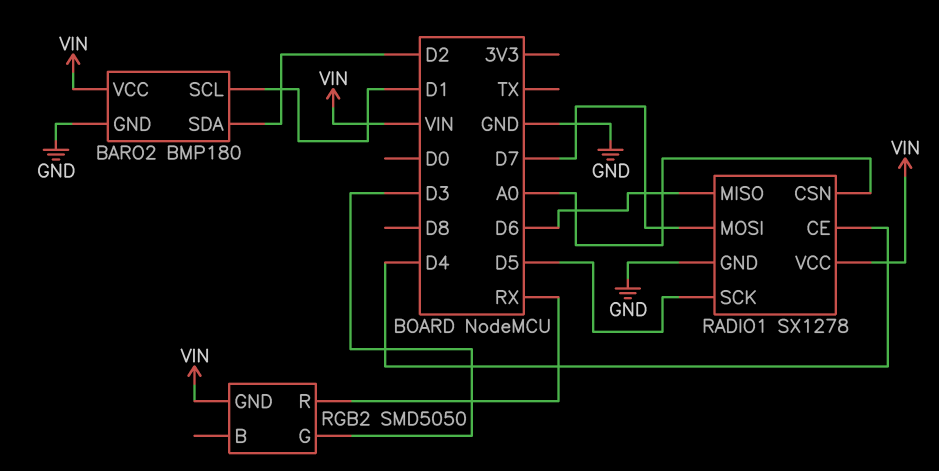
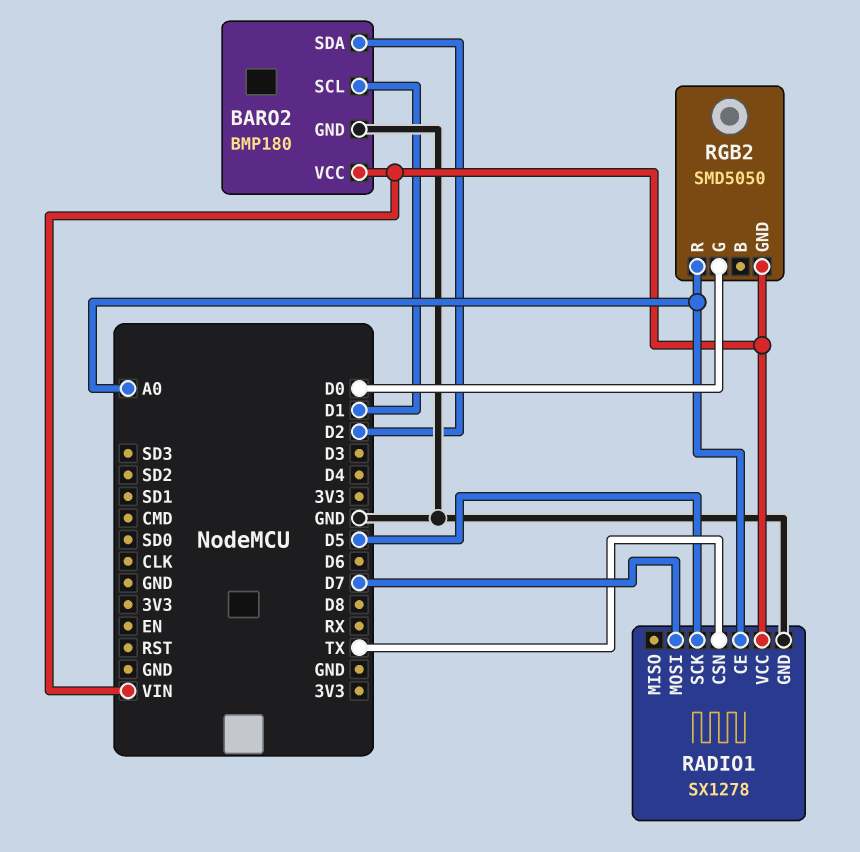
RADIO1 pin CE: D4 -> A0
RADIO1 pin CSN: A0 -> TX
RADIO1 pin MISO: D6 -> none
RGB2 pin G: D3 -> D0
RGB2 pin R: RX -> A0

